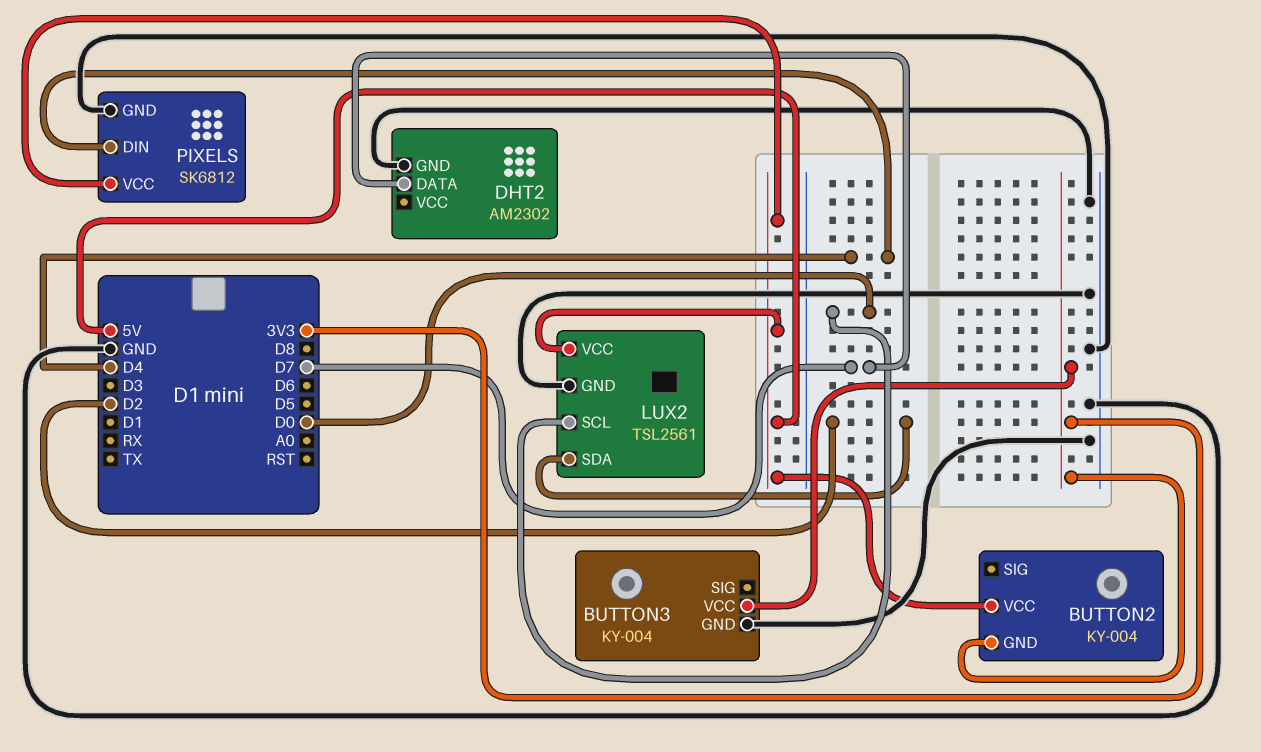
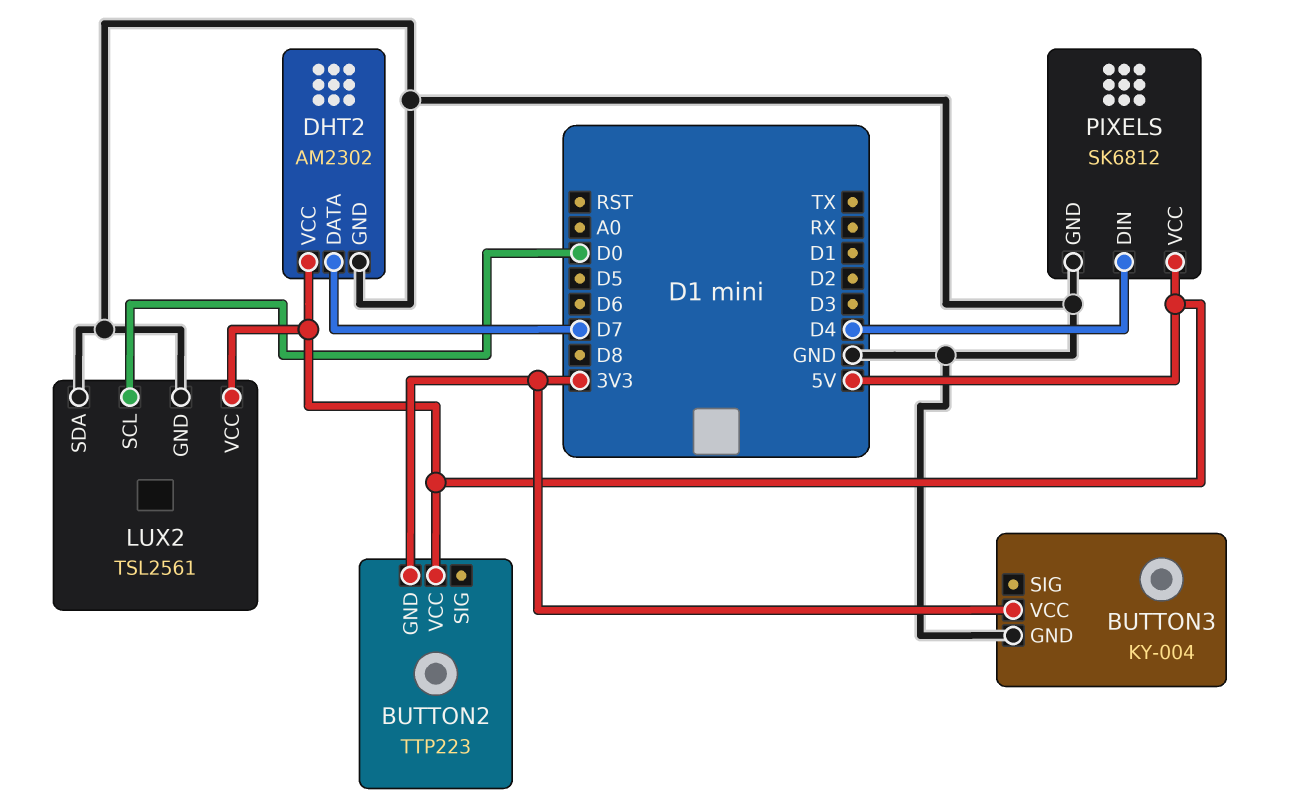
BUTTON2: KY-004 -> TTP223
DHT2 pin VCC: none -> 5V
LUX2 pin SDA: D2 -> GND

